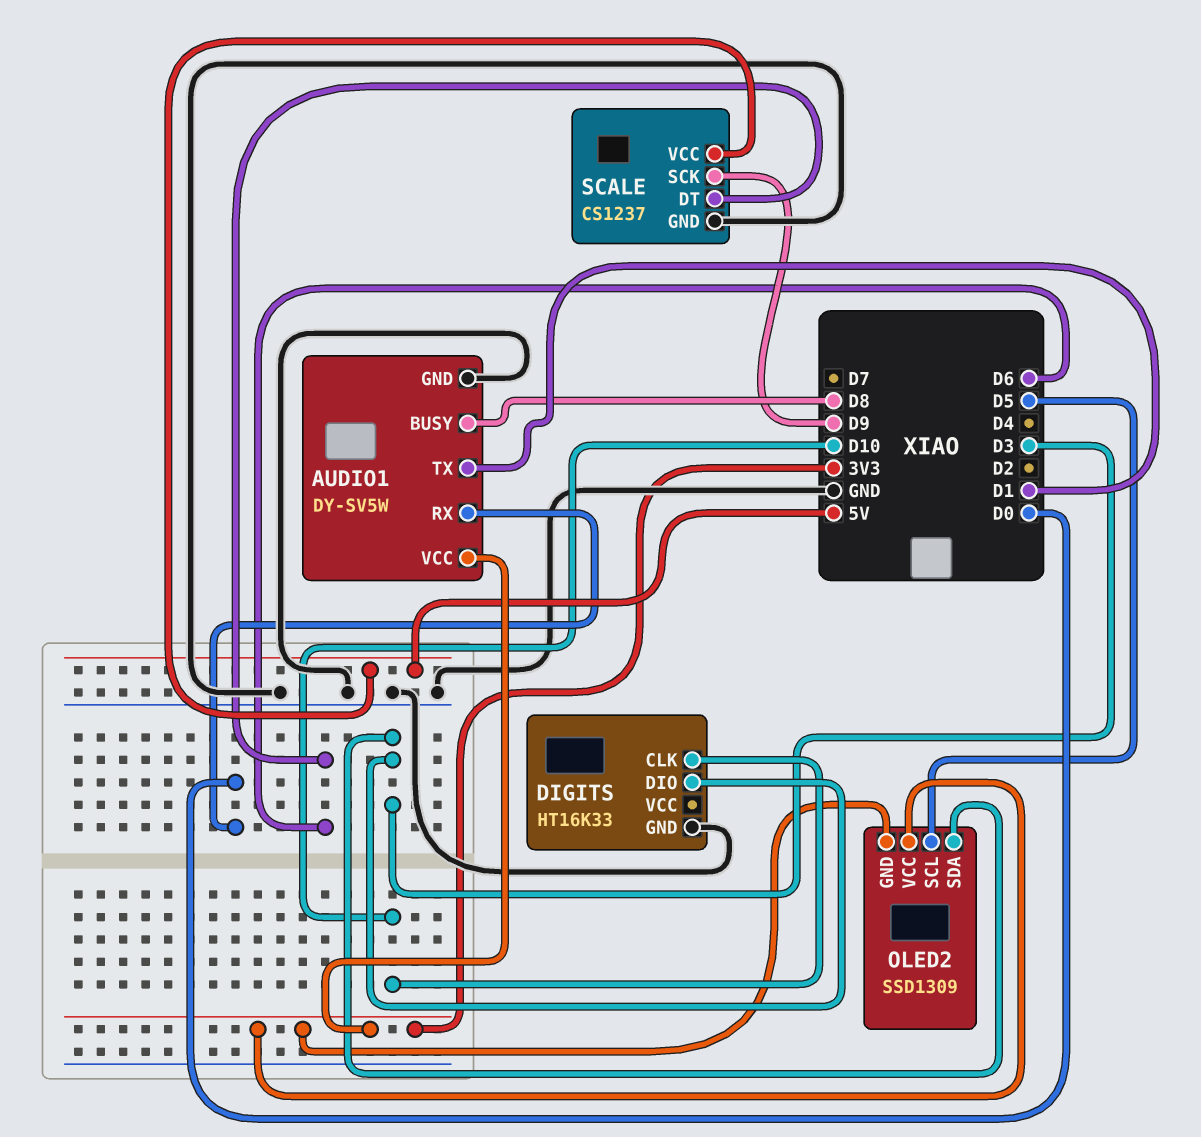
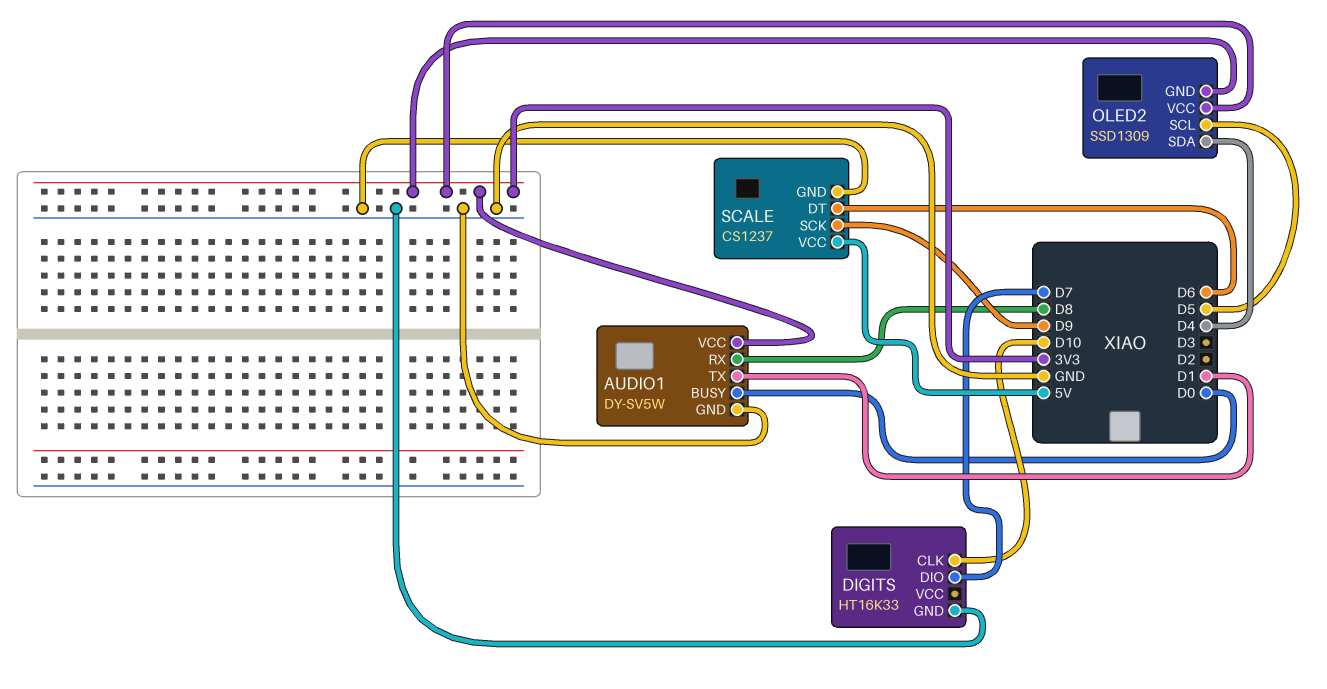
AUDIO1 pin BUSY: D8 -> D0
AUDIO1 pin RX: D0 -> D8
DIGITS pin DIO: D3 -> D7
OLED2 pin SDA: D3 -> D4

